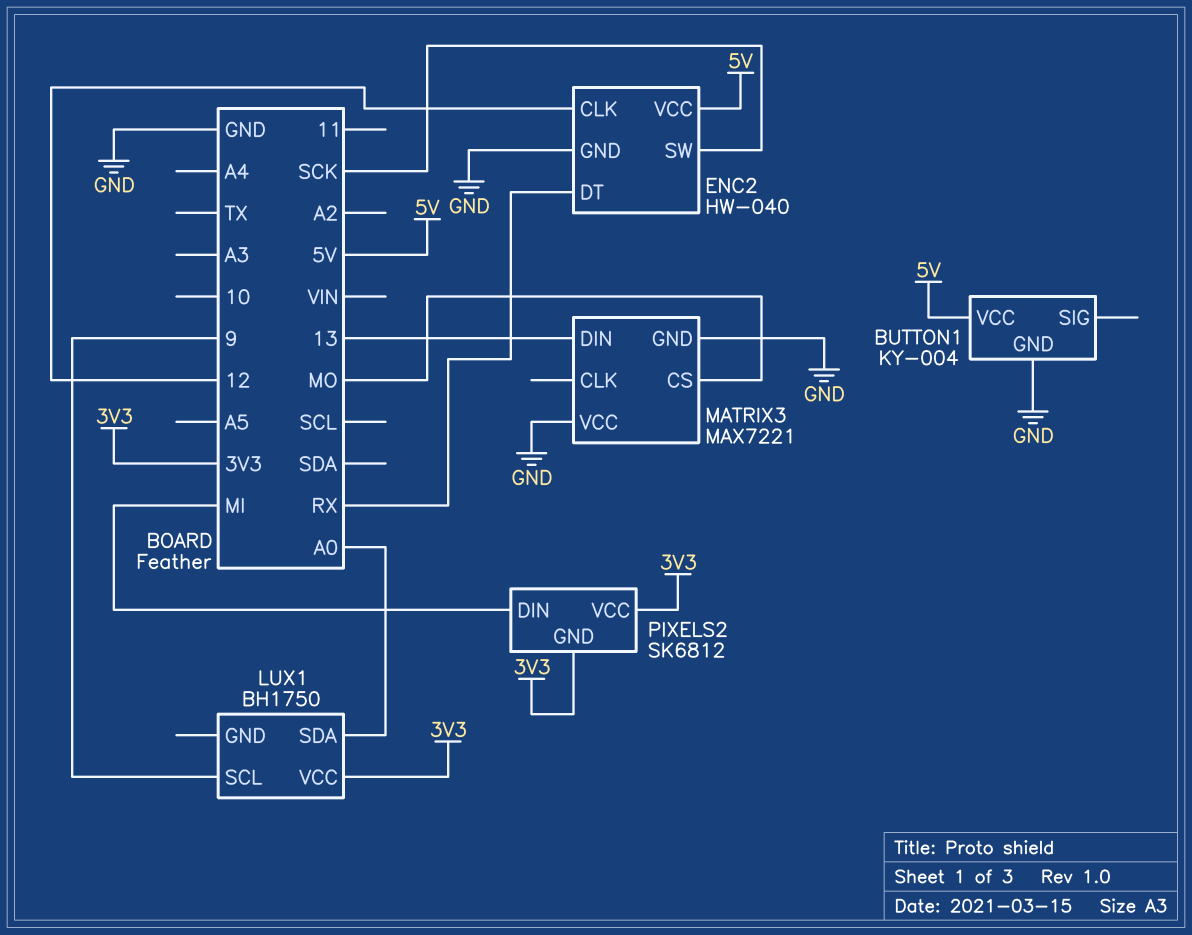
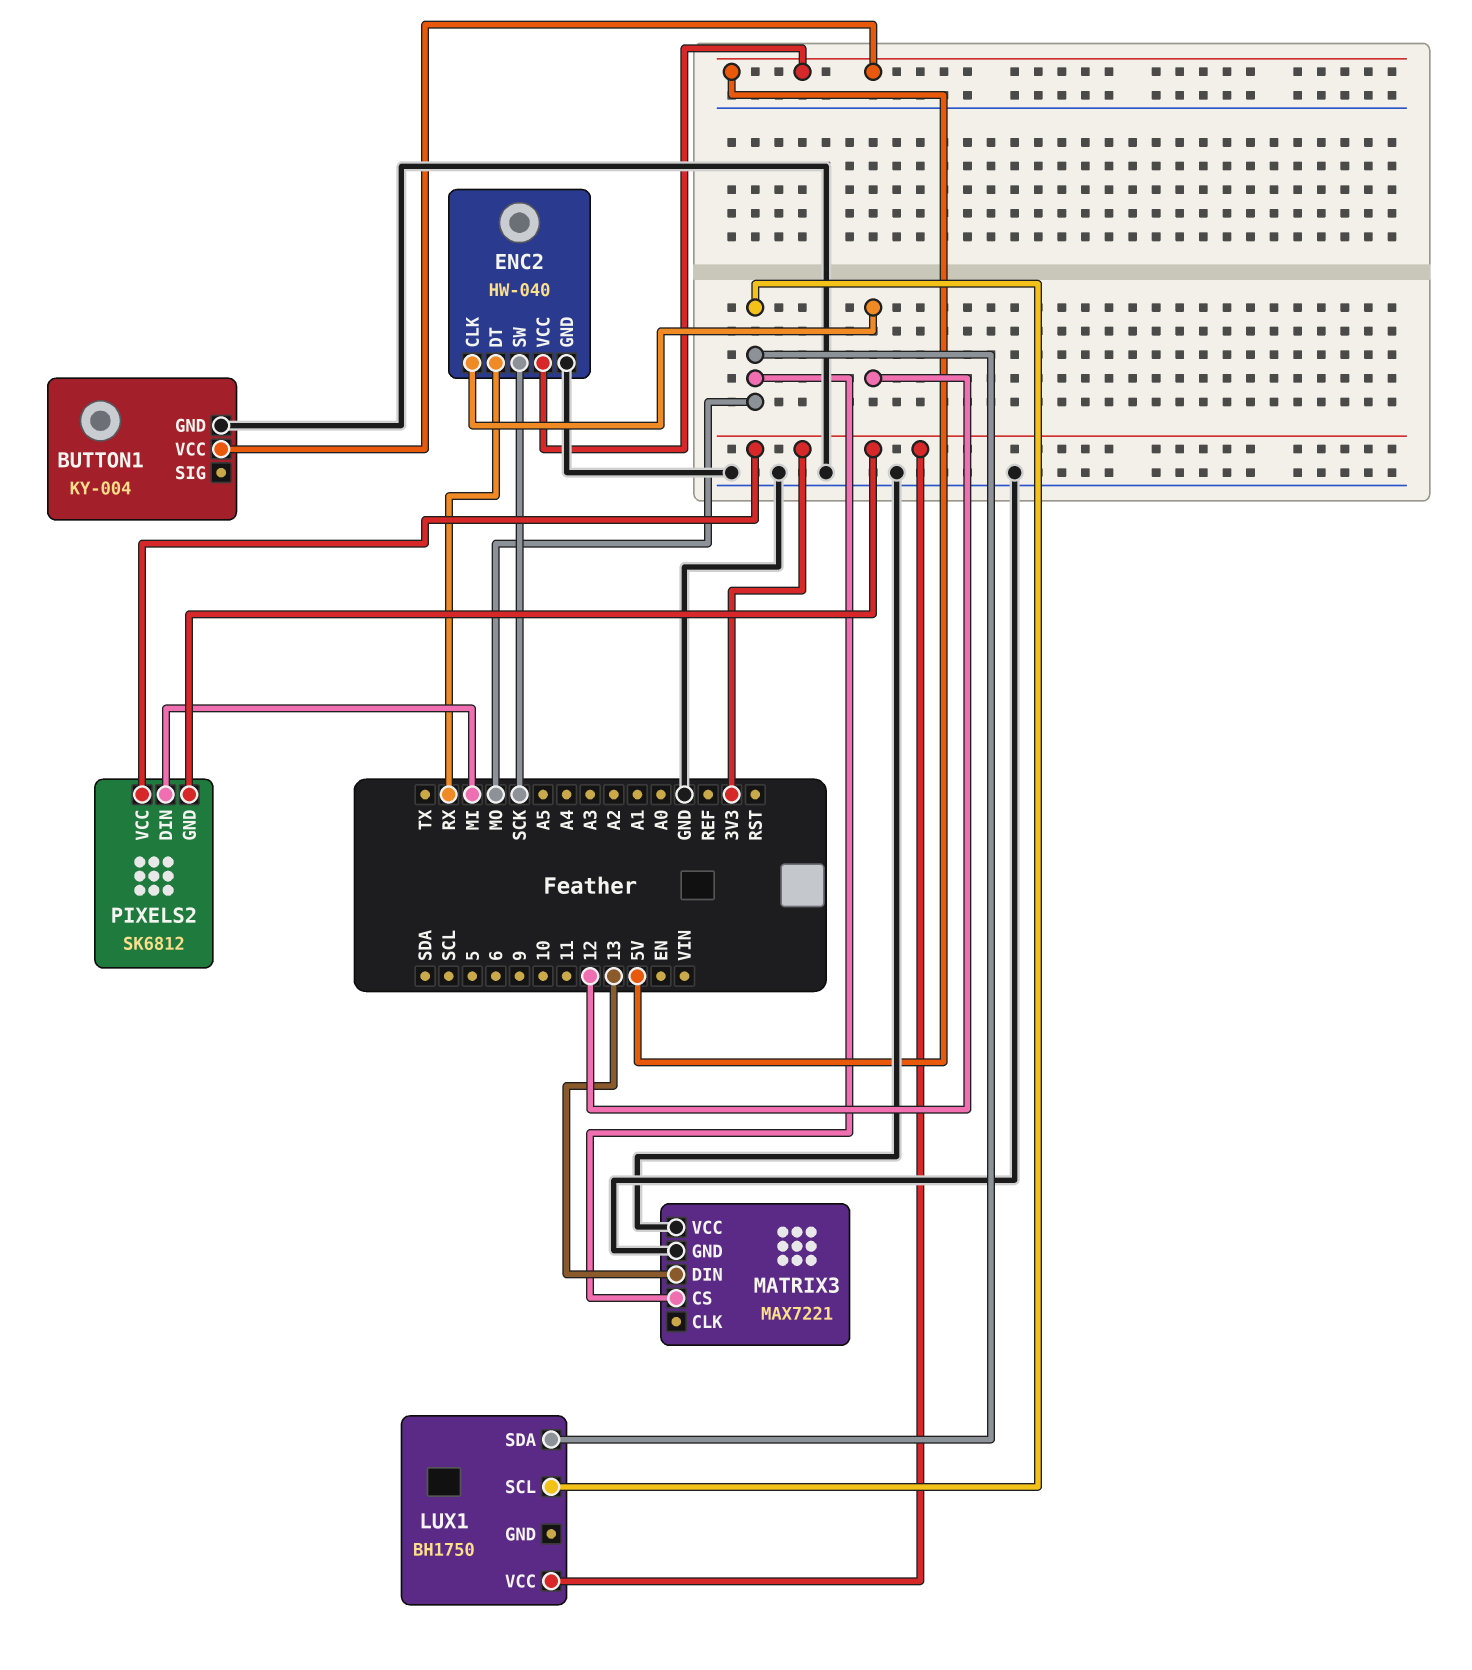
LUX1 pin SCL: 9 -> MO
LUX1 pin SDA: A0 -> MO

